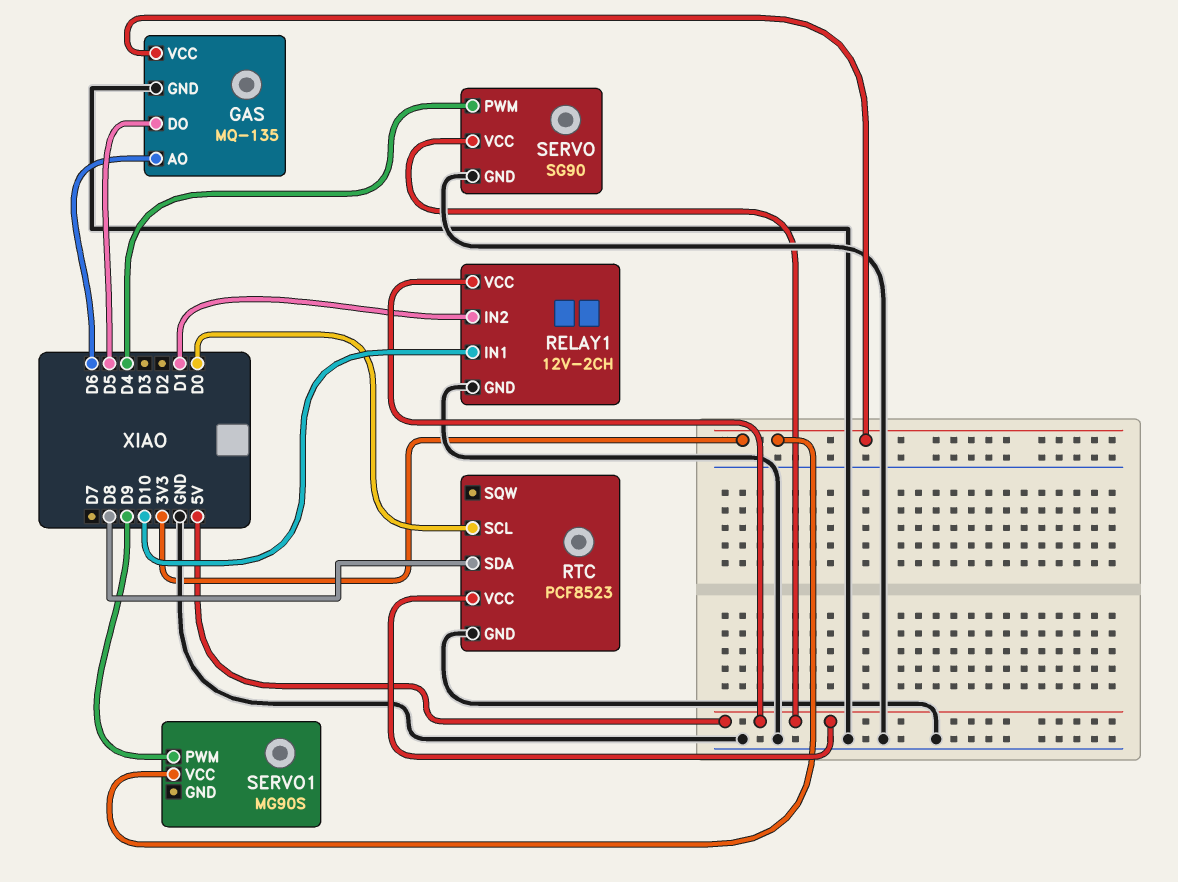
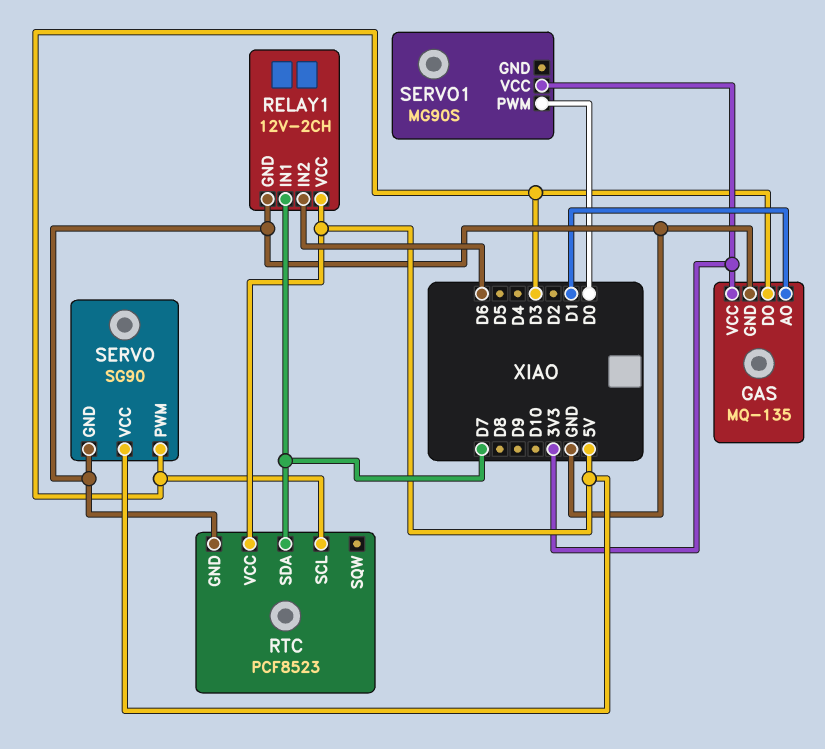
GAS pin AO: D6 -> D1
GAS pin DO: D5 -> D3
RELAY1 pin IN1: D10 -> D7
RELAY1 pin IN2: D1 -> D6
RTC pin SCL: D0 -> D3
RTC pin SDA: D8 -> D7
SERVO pin PWM: D4 -> D3
SERVO1 pin PWM: D9 -> D0

